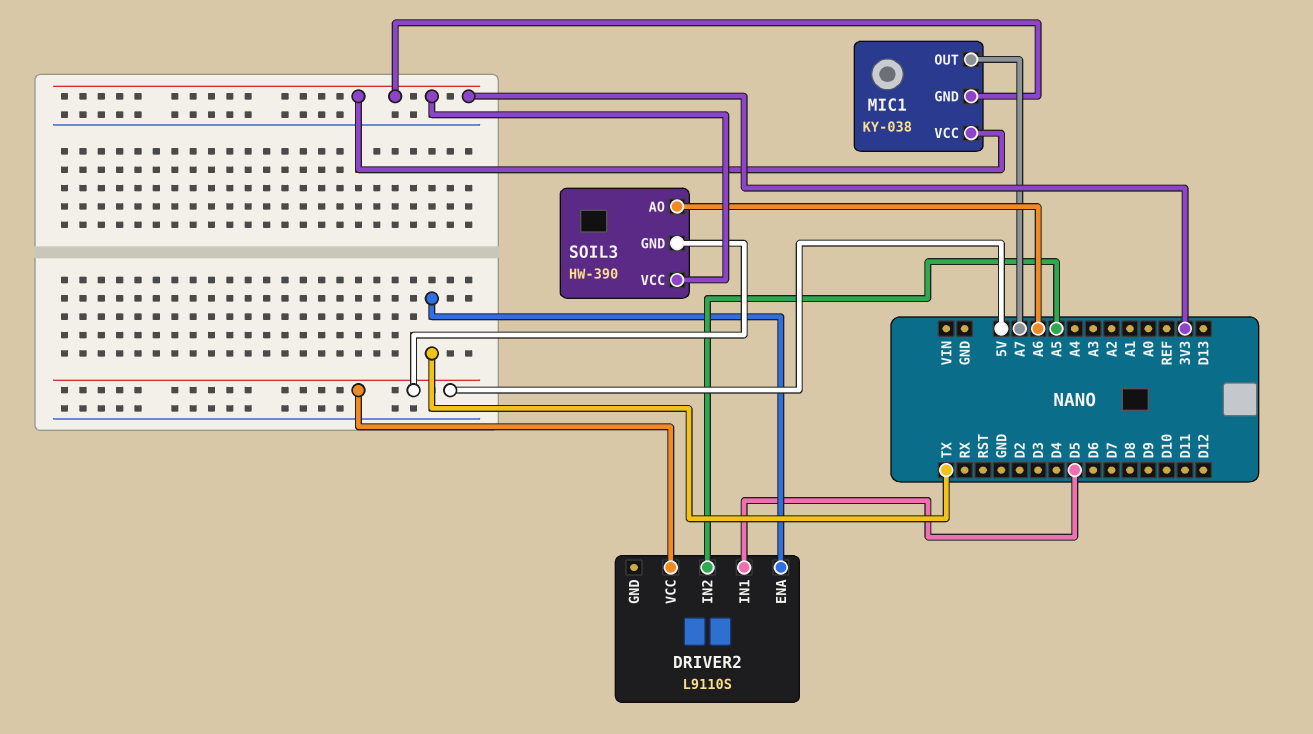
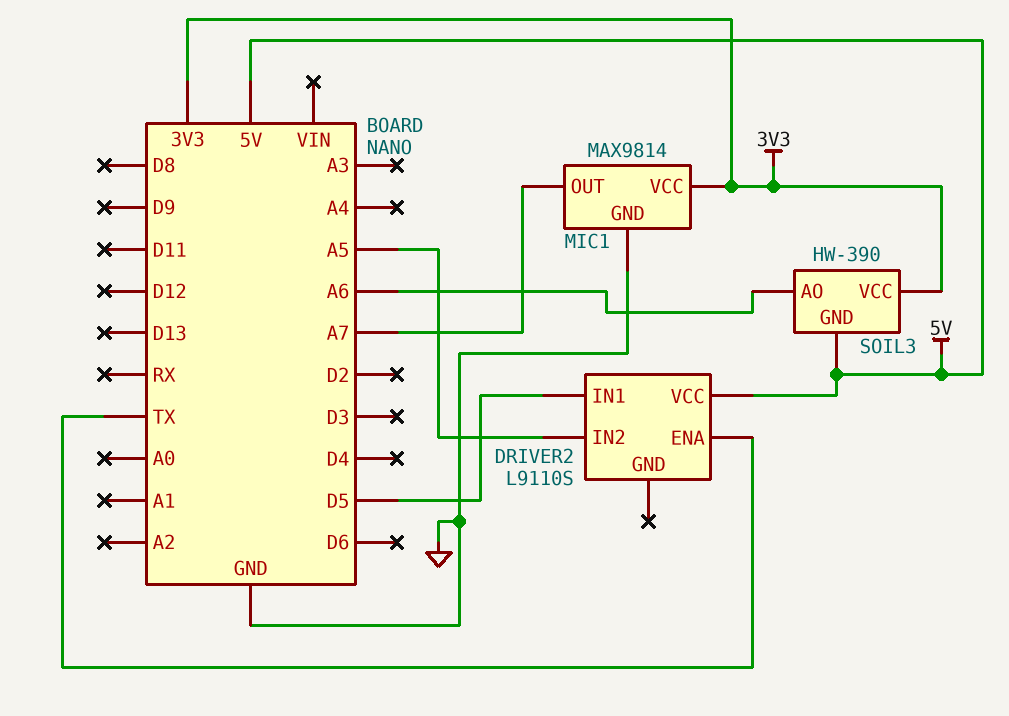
MIC1: KY-038 -> MAX9814
MIC1 pin GND: 3V3 -> GND

